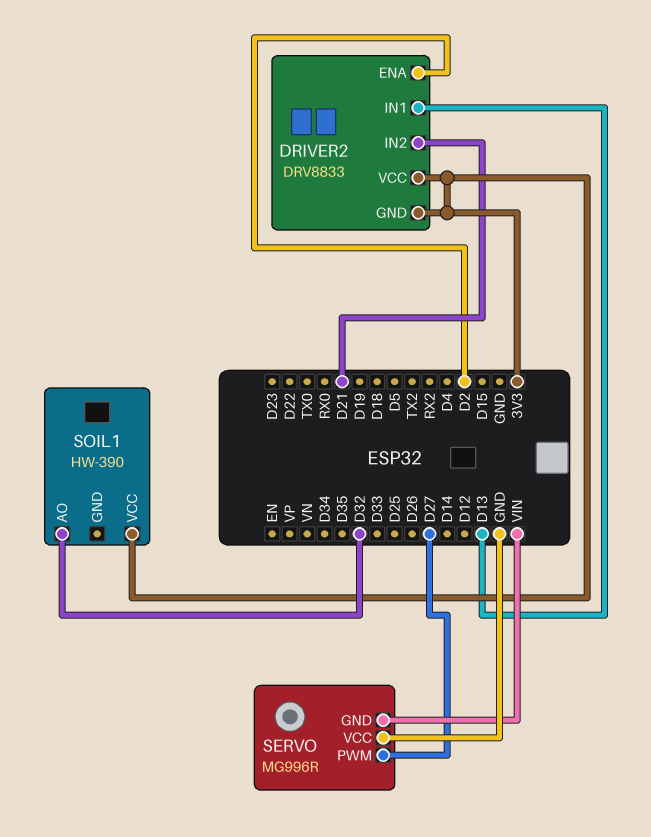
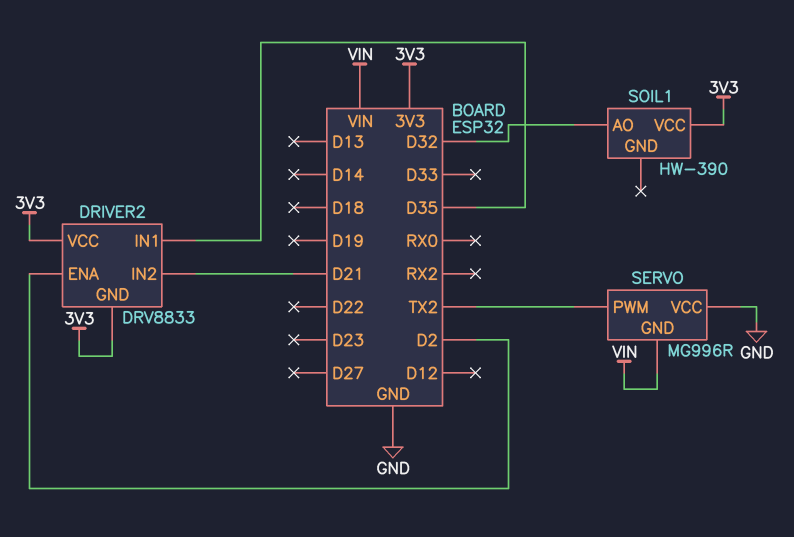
DRIVER2 pin IN1: D13 -> D35
SERVO pin PWM: D27 -> TX2

